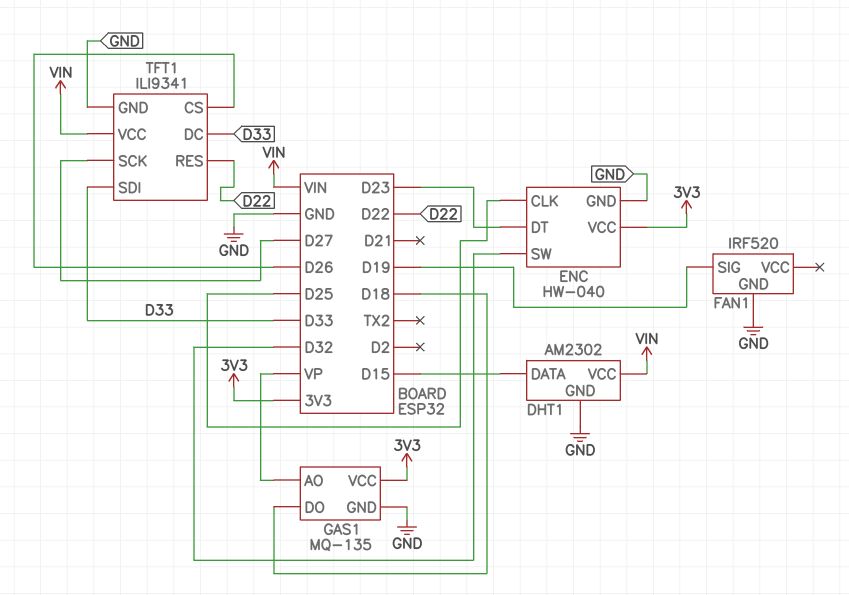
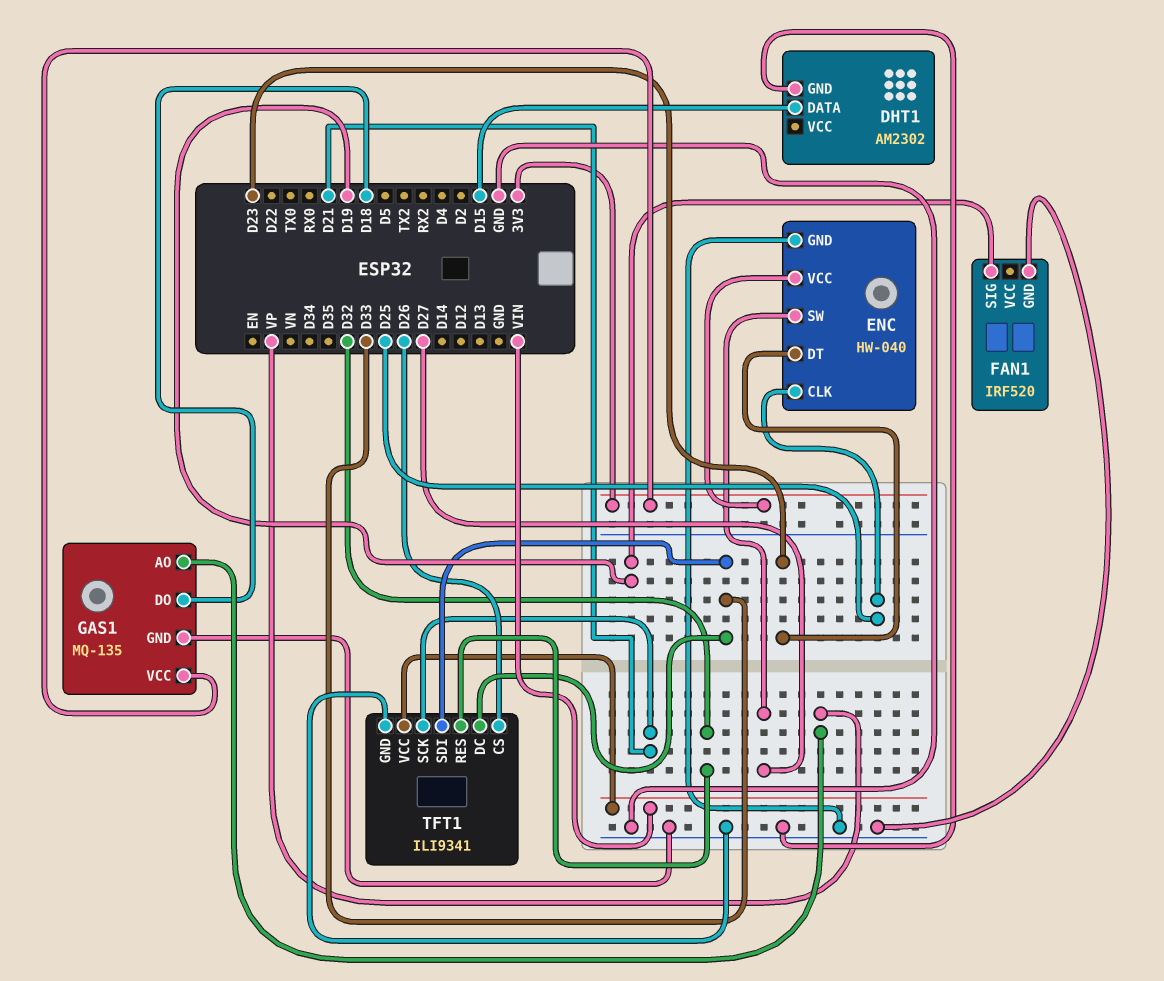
DHT1 pin VCC: VIN -> none
ENC pin SW: D32 -> D27
TFT1 pin RES: D22 -> D32
TFT1 pin SCK: D27 -> D21

